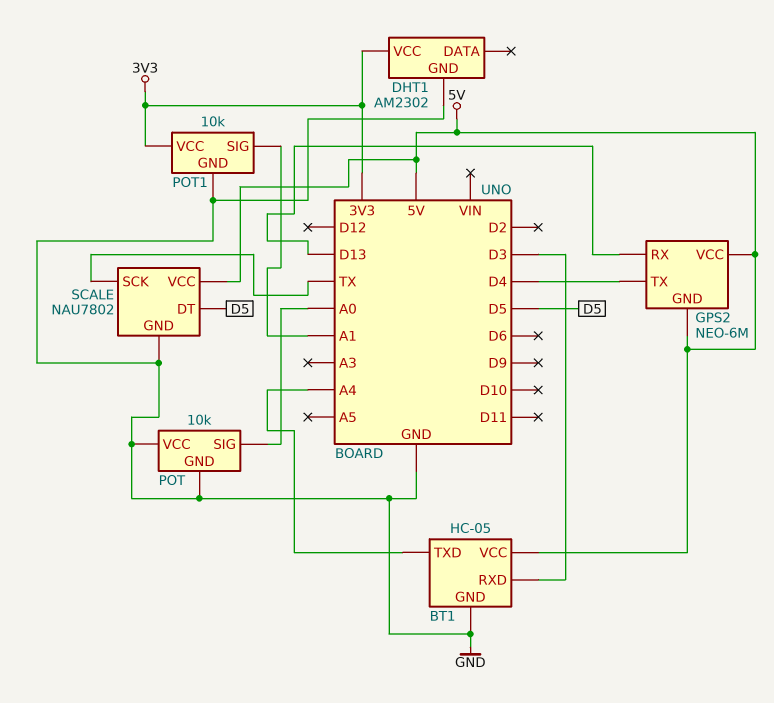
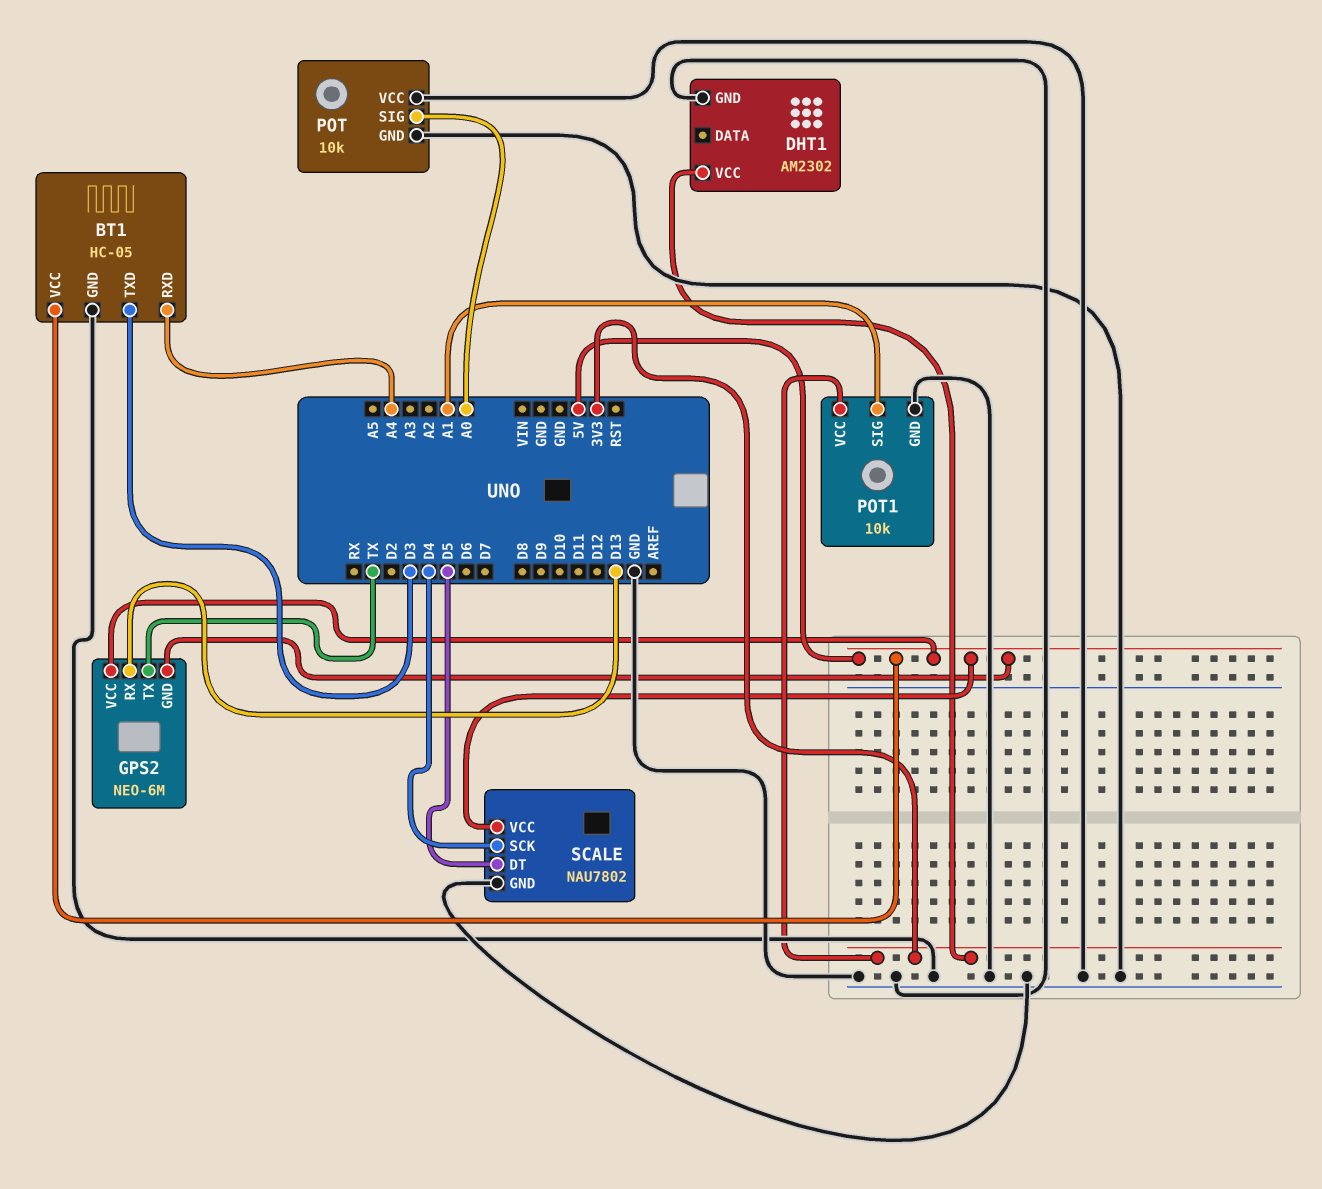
BT1 pin RXD: D3 -> A4
BT1 pin TXD: A4 -> D3
GPS2 pin TX: D4 -> TX
SCALE pin SCK: TX -> D4

